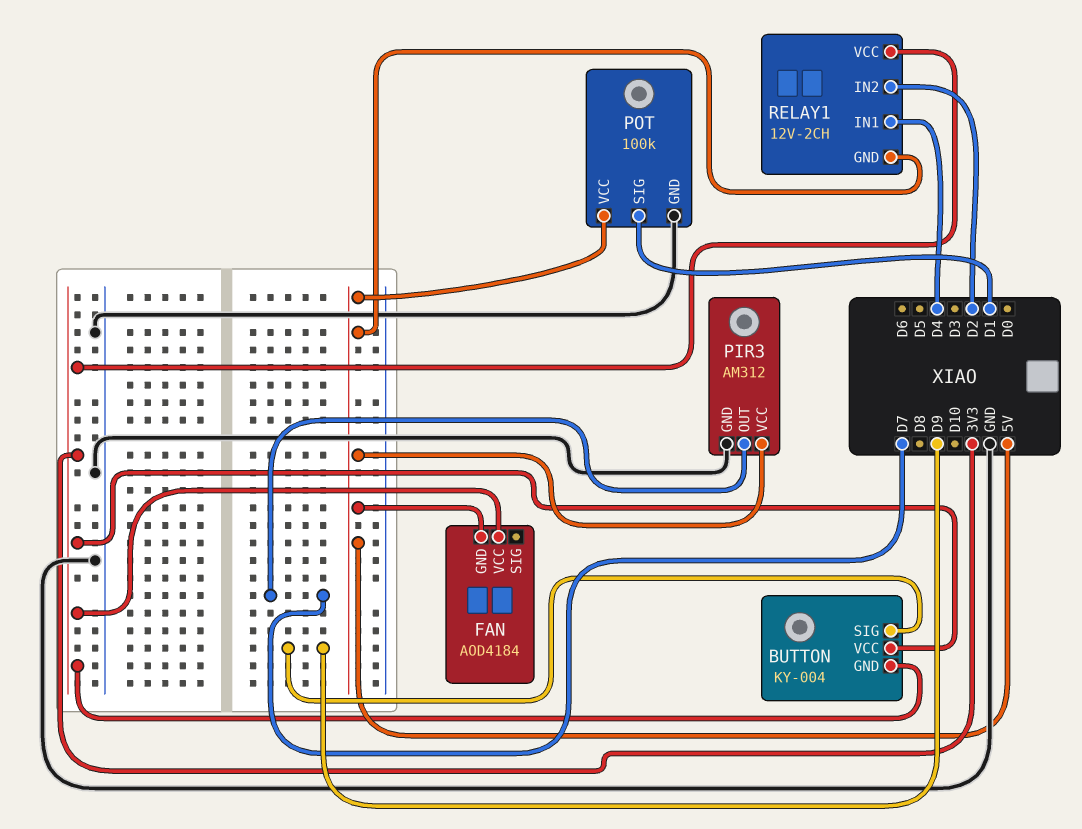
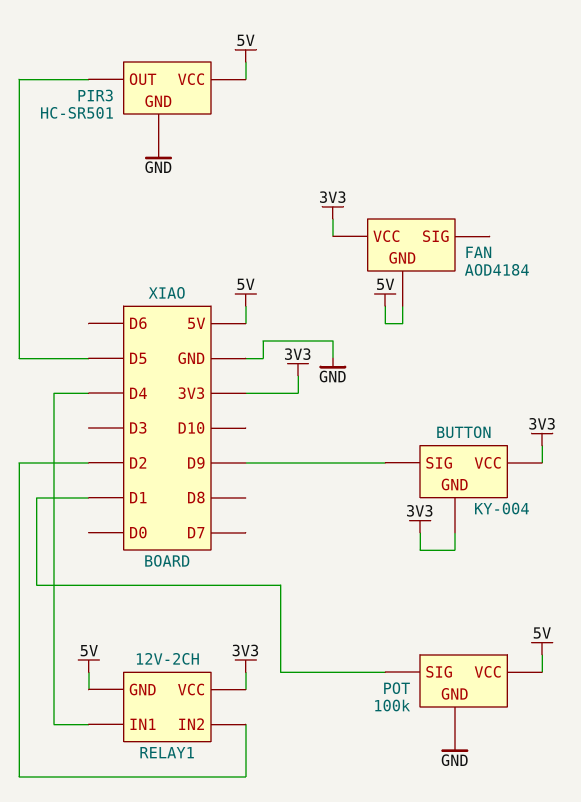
PIR3: AM312 -> HC-SR501
PIR3 pin OUT: D7 -> D5

